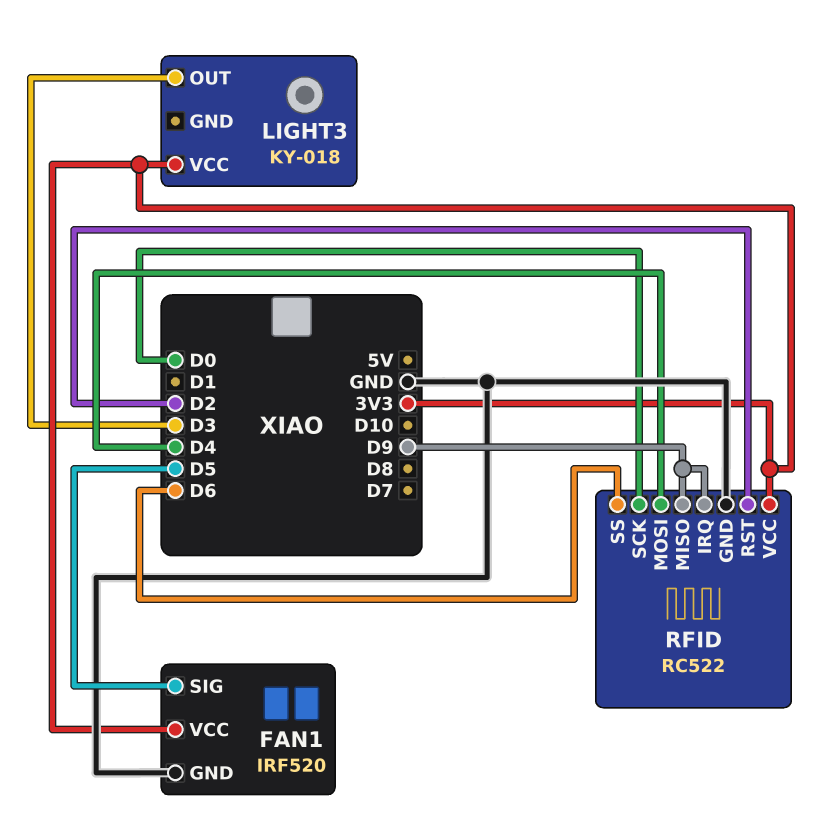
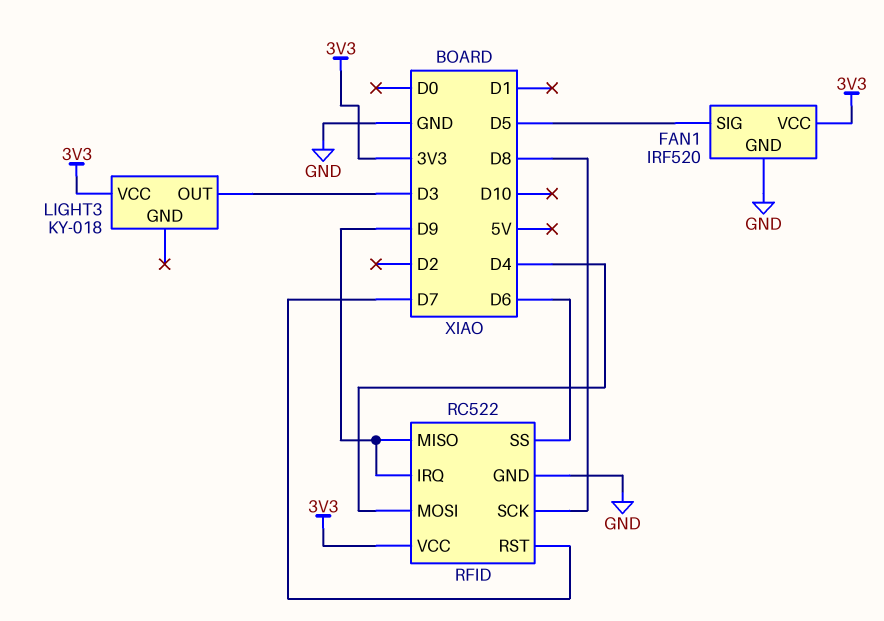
RFID pin RST: D2 -> D7
RFID pin SCK: D0 -> D8

